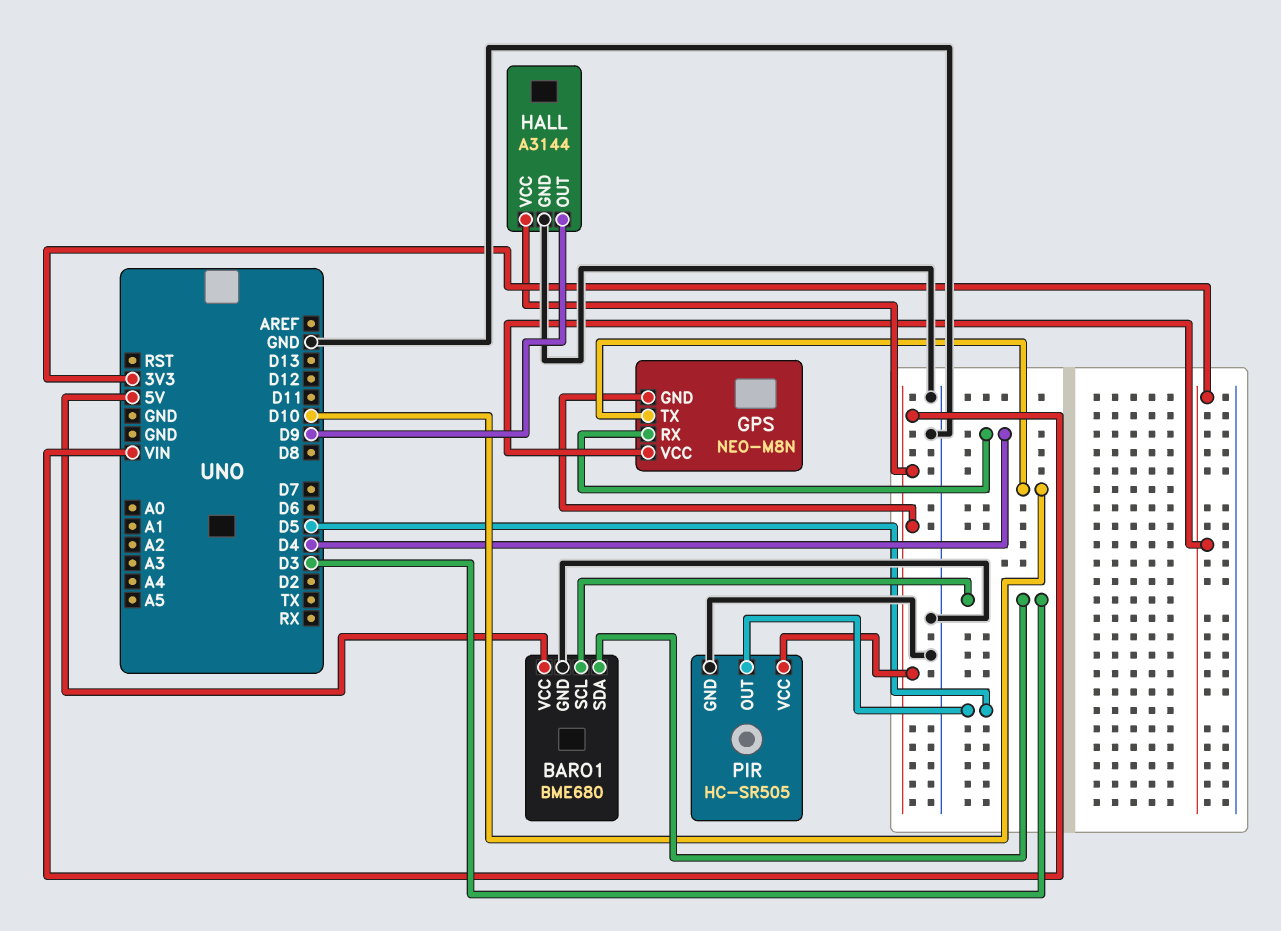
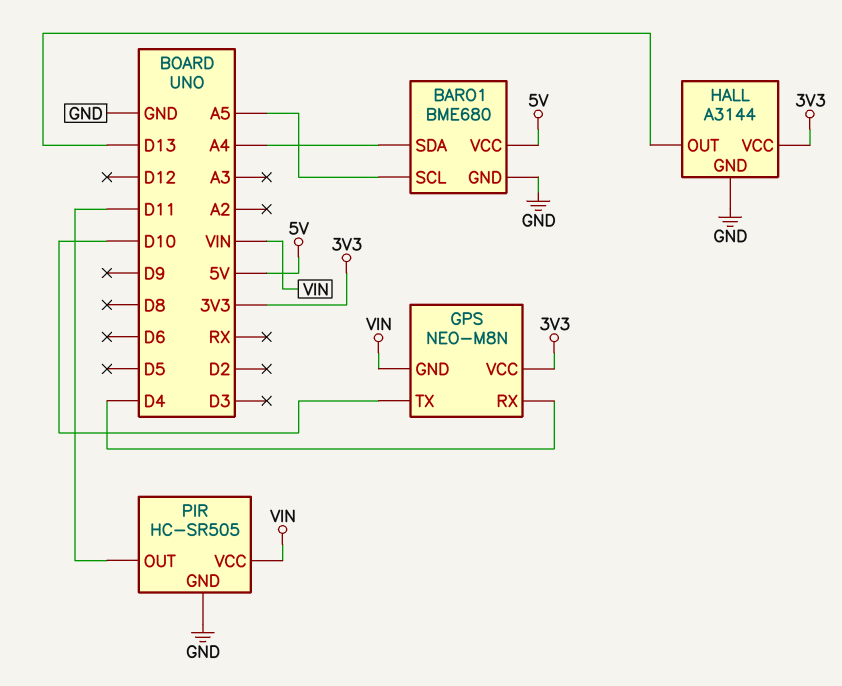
BARO1 pin SCL: D3 -> A5
BARO1 pin SDA: D3 -> A4
HALL pin OUT: D9 -> D13
HALL pin VCC: VIN -> 3V3
PIR pin OUT: D5 -> D11

